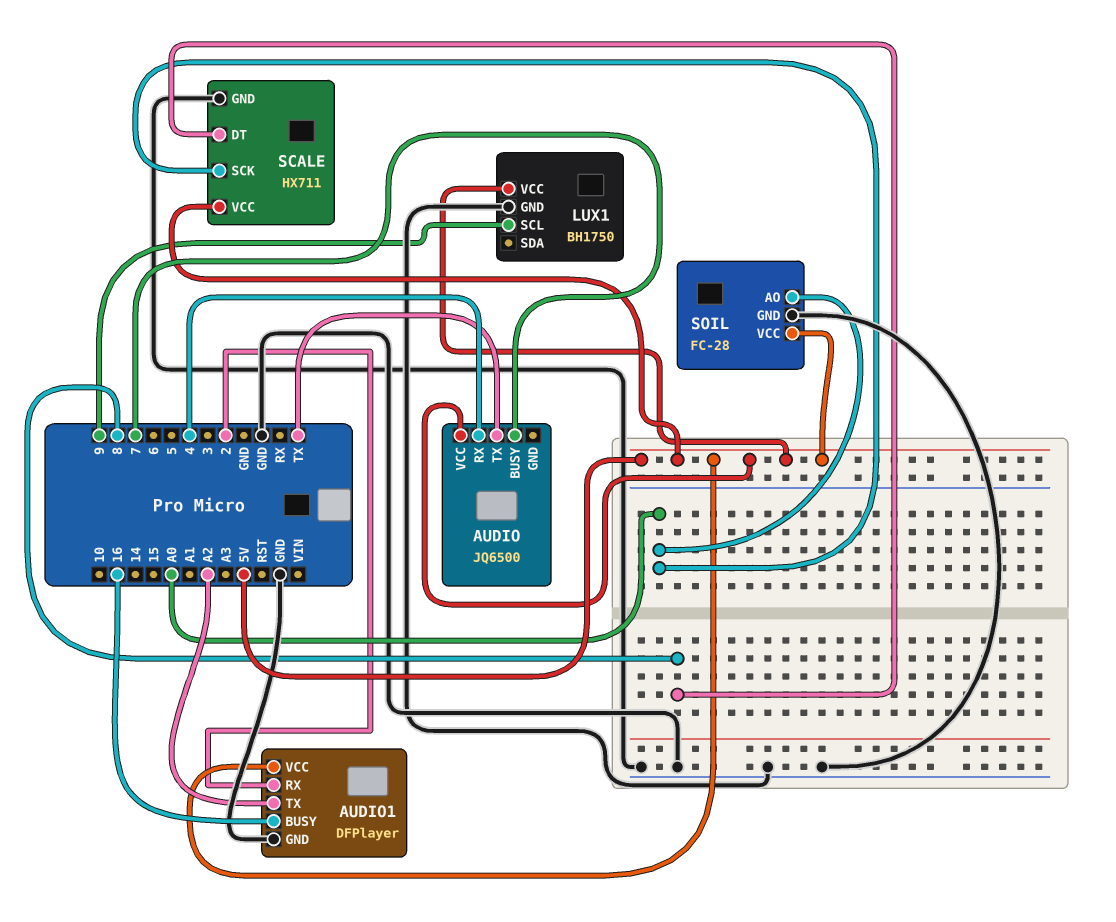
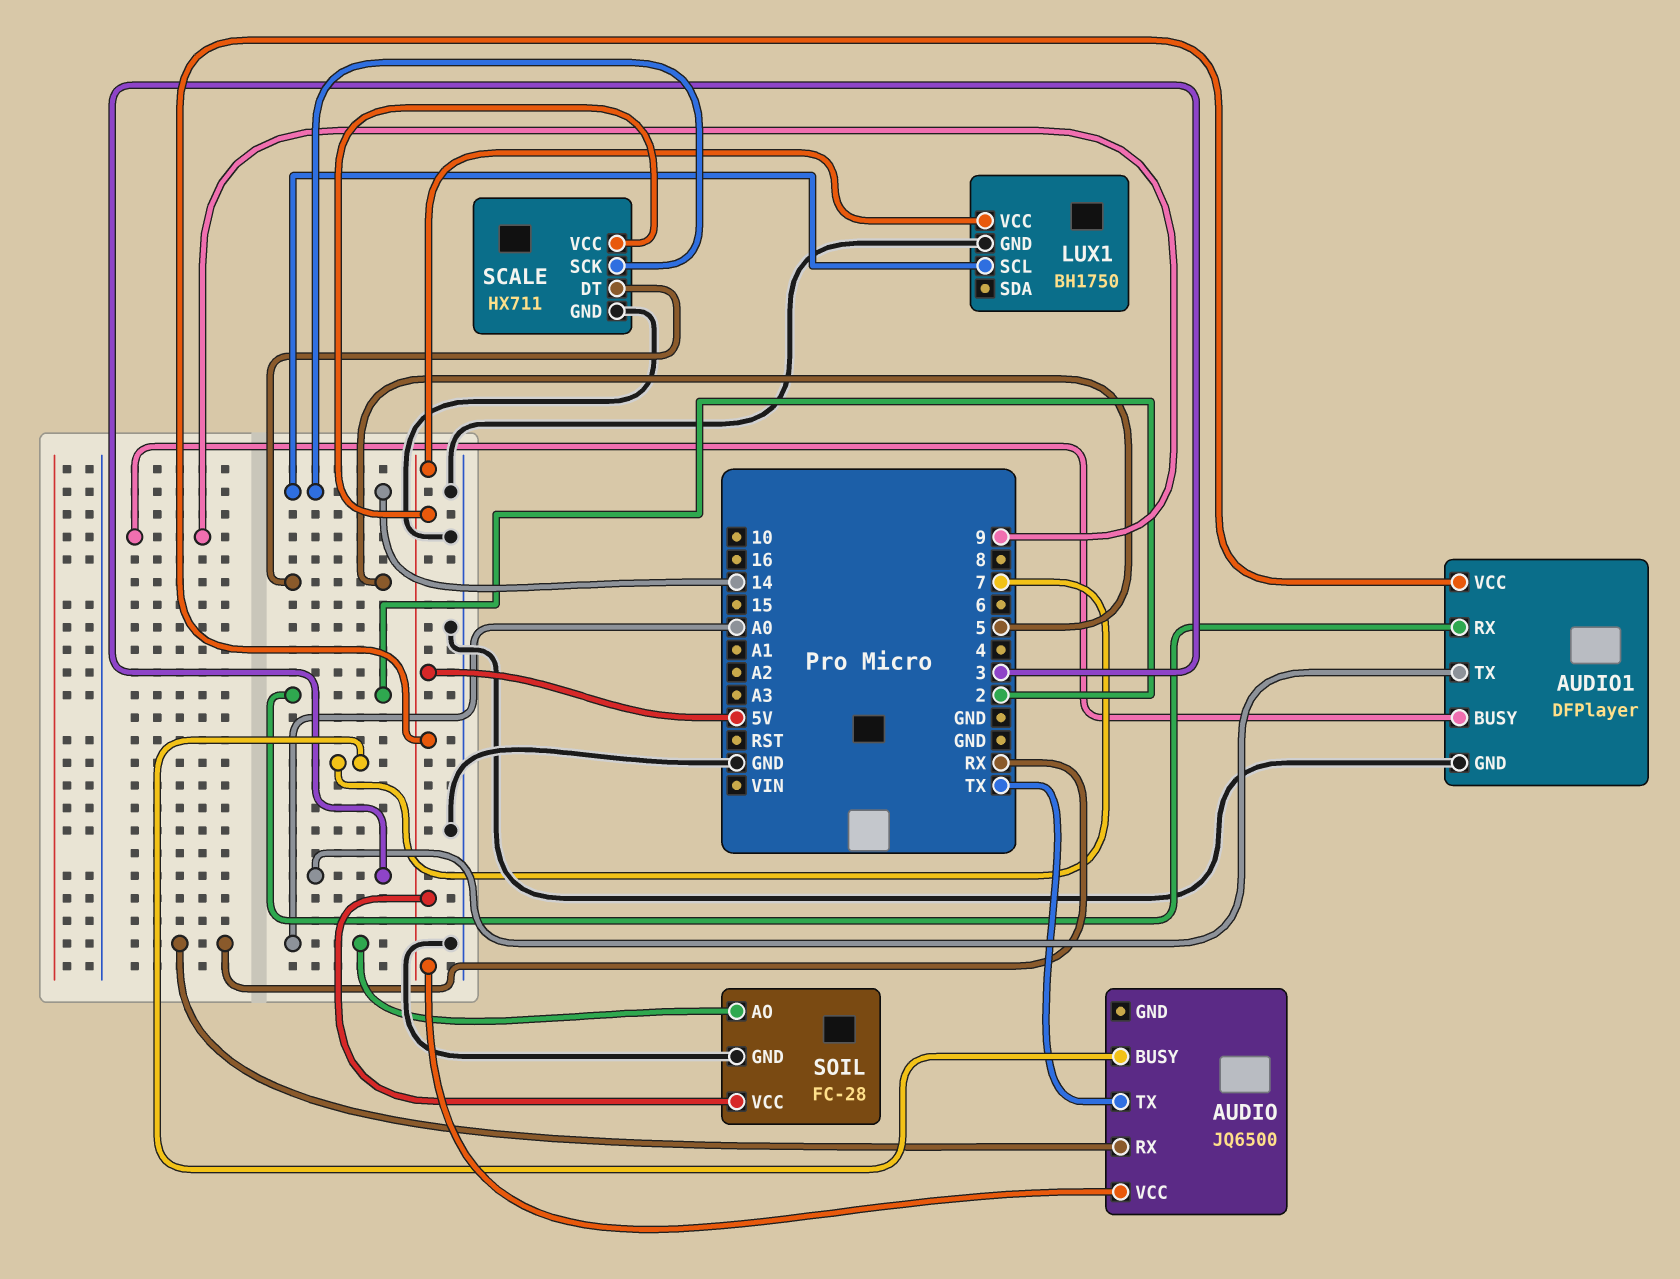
AUDIO pin RX: 4 -> RX
AUDIO1 pin BUSY: 16 -> 9
AUDIO1 pin TX: A2 -> 3
LUX1 pin SCL: 9 -> 14
SCALE pin DT: 8 -> 5
SCALE pin SCK: A0 -> 14

